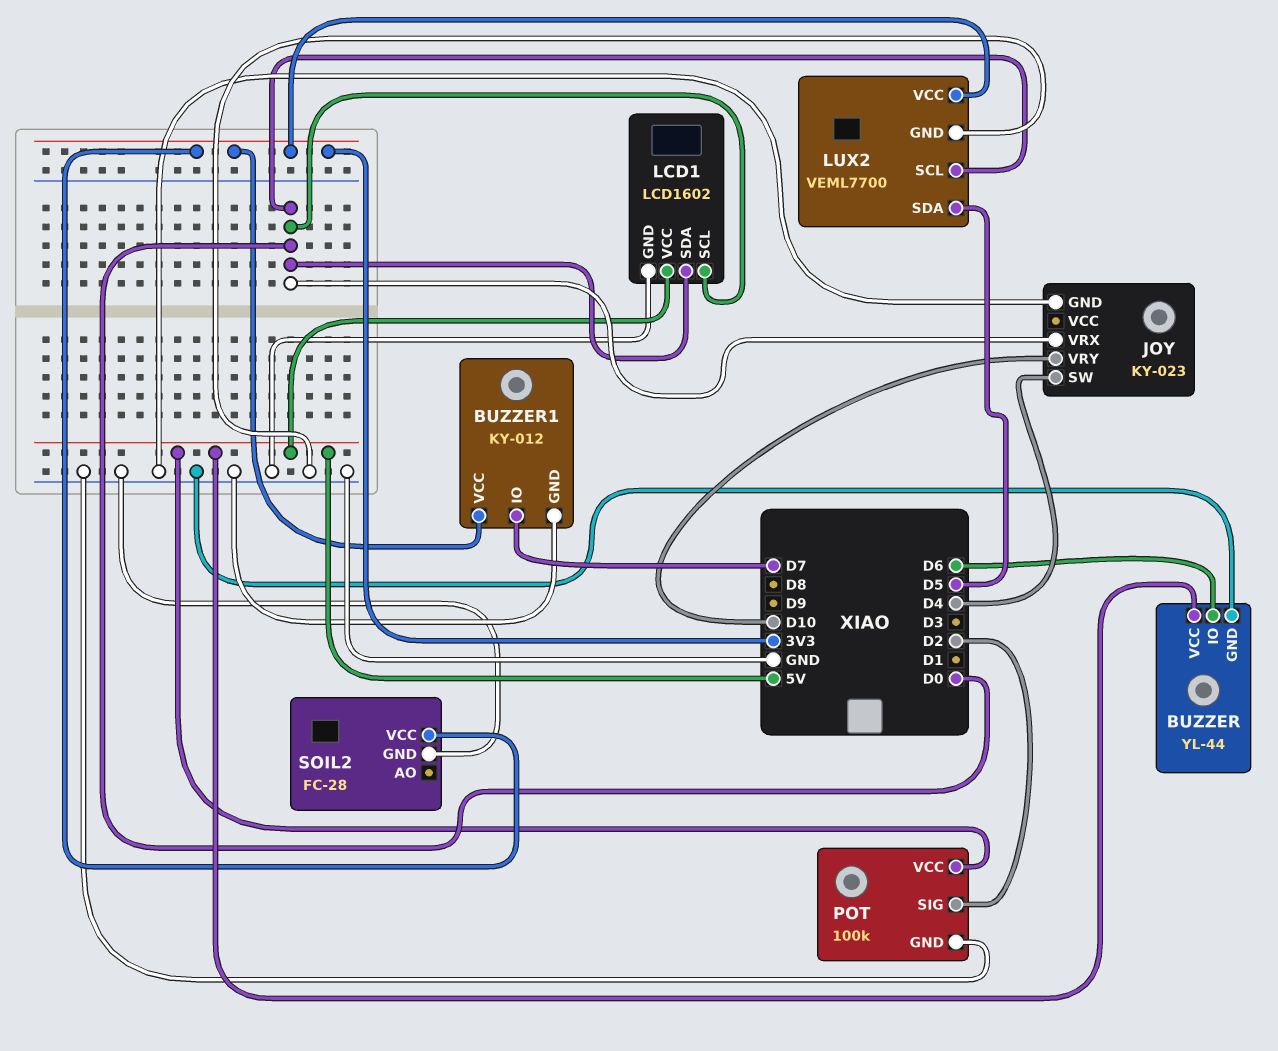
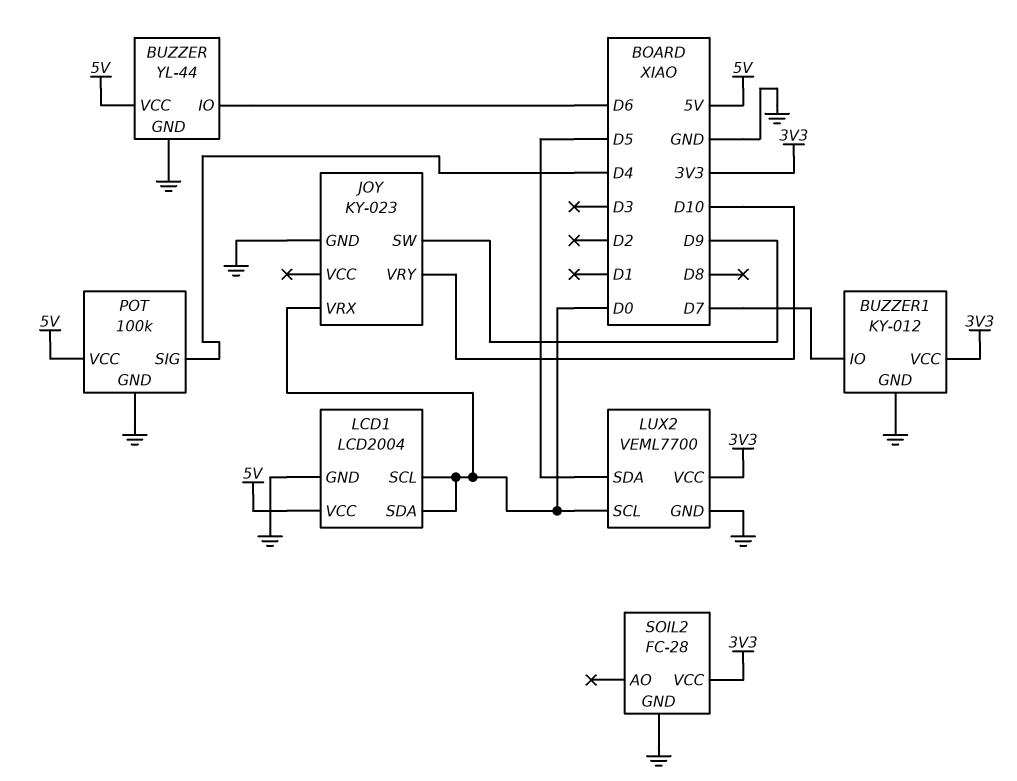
JOY pin SW: D4 -> D9
LCD1: LCD1602 -> LCD2004
POT pin SIG: D2 -> D4

